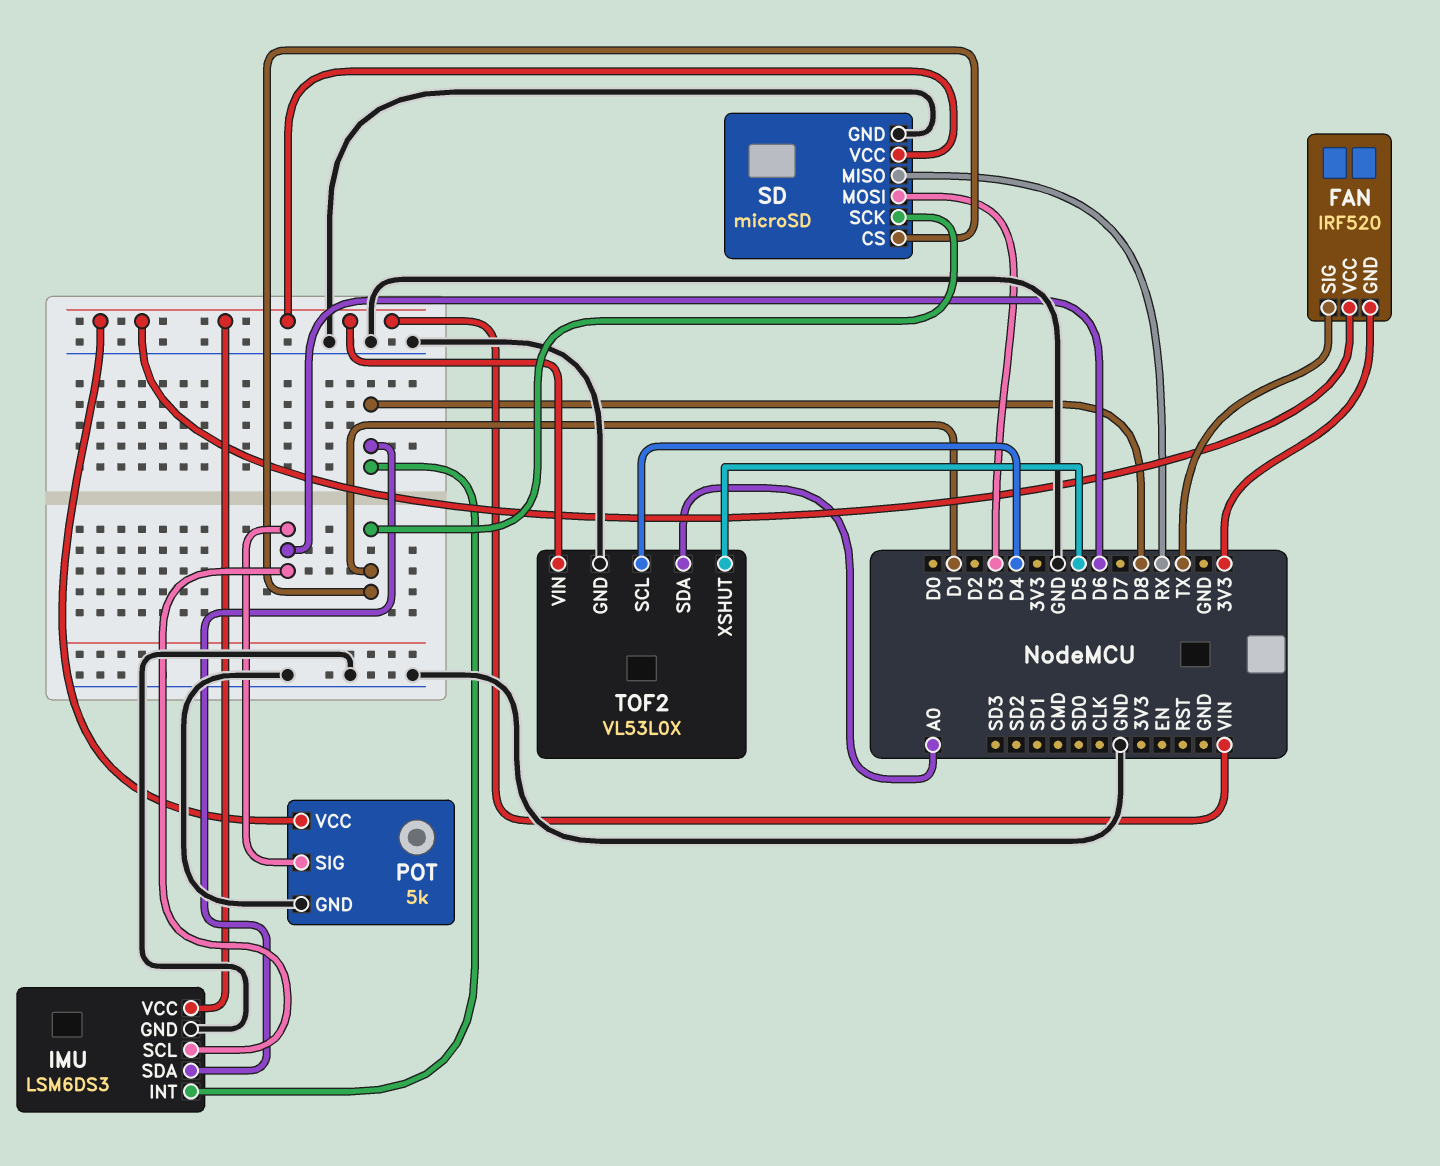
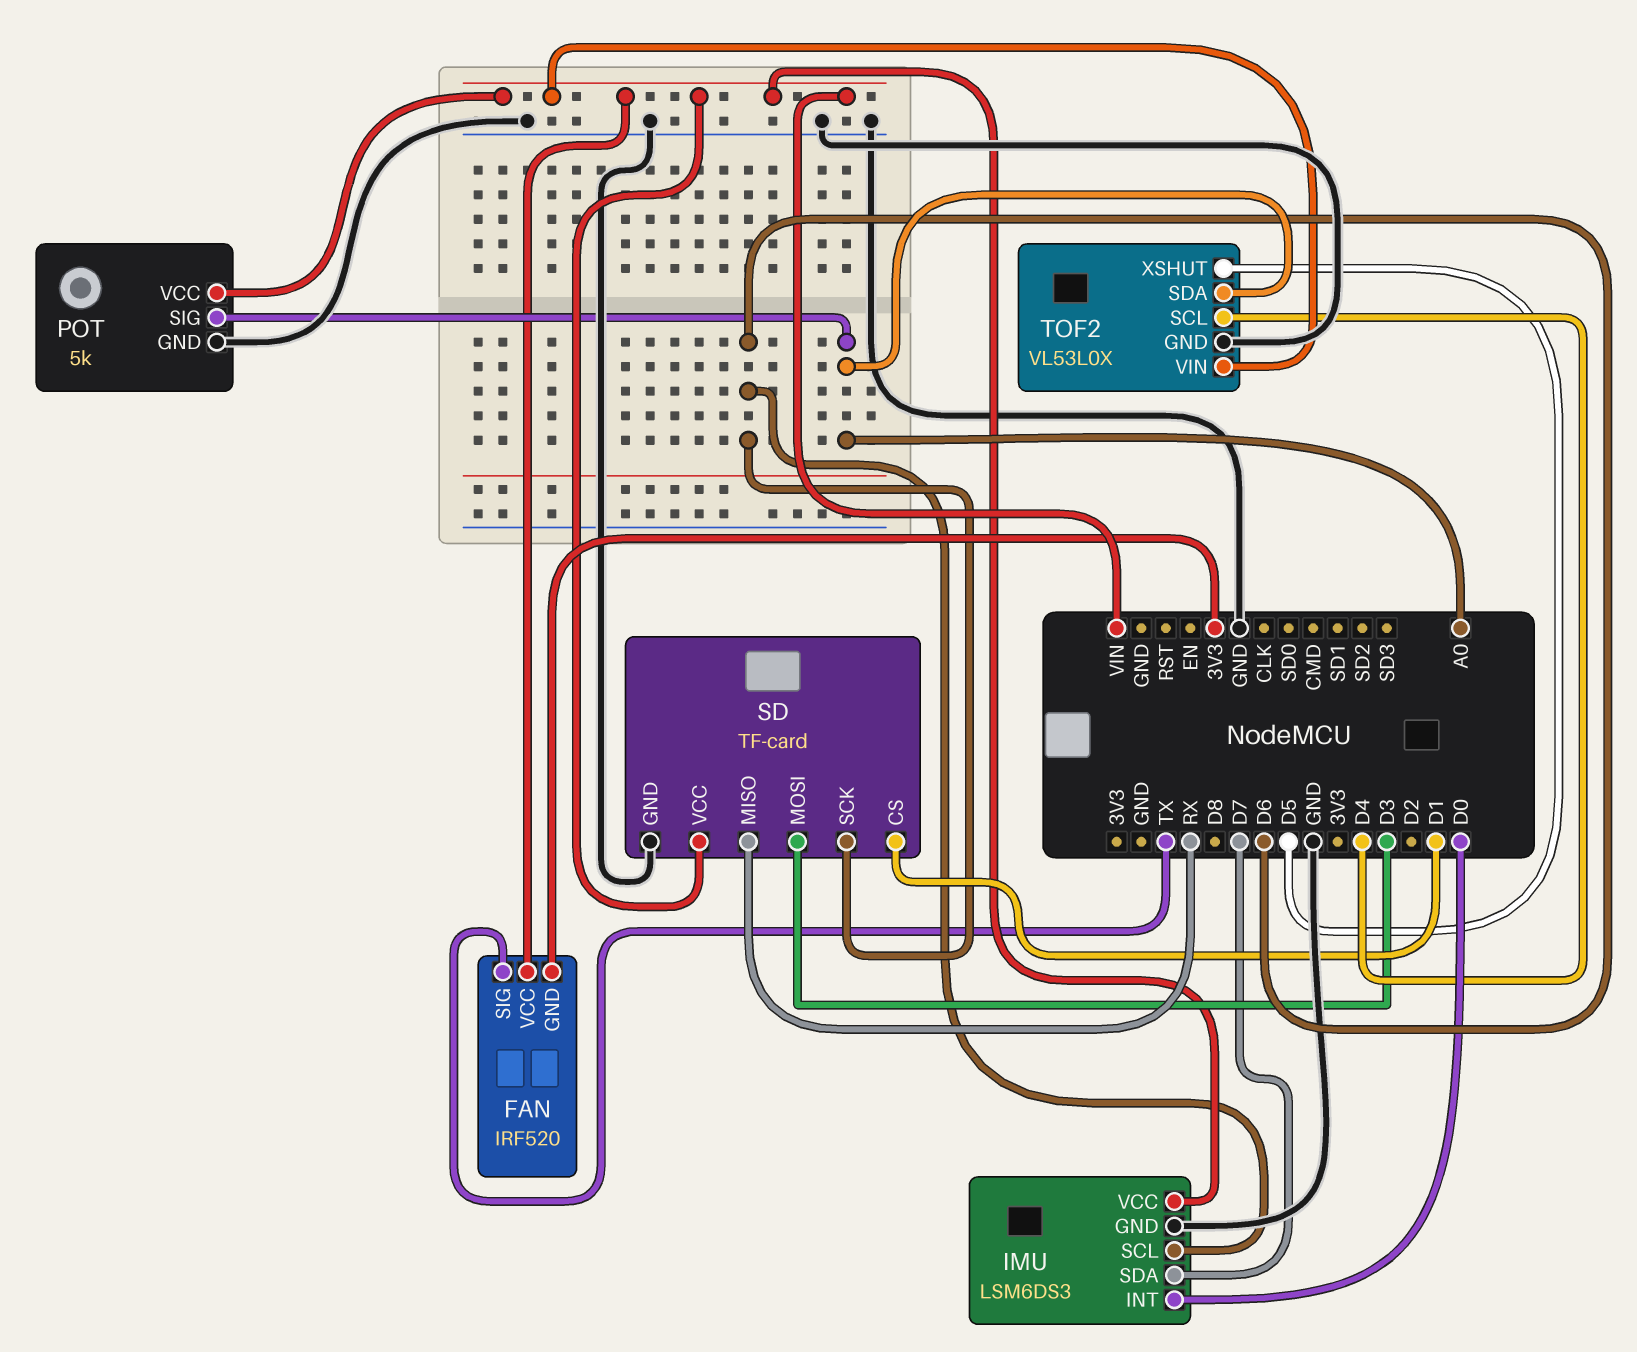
IMU pin INT: D8 -> D0
IMU pin SDA: D8 -> D7
POT pin SIG: D6 -> A0
SD: microSD -> TF-card
SD pin SCK: D1 -> D6

